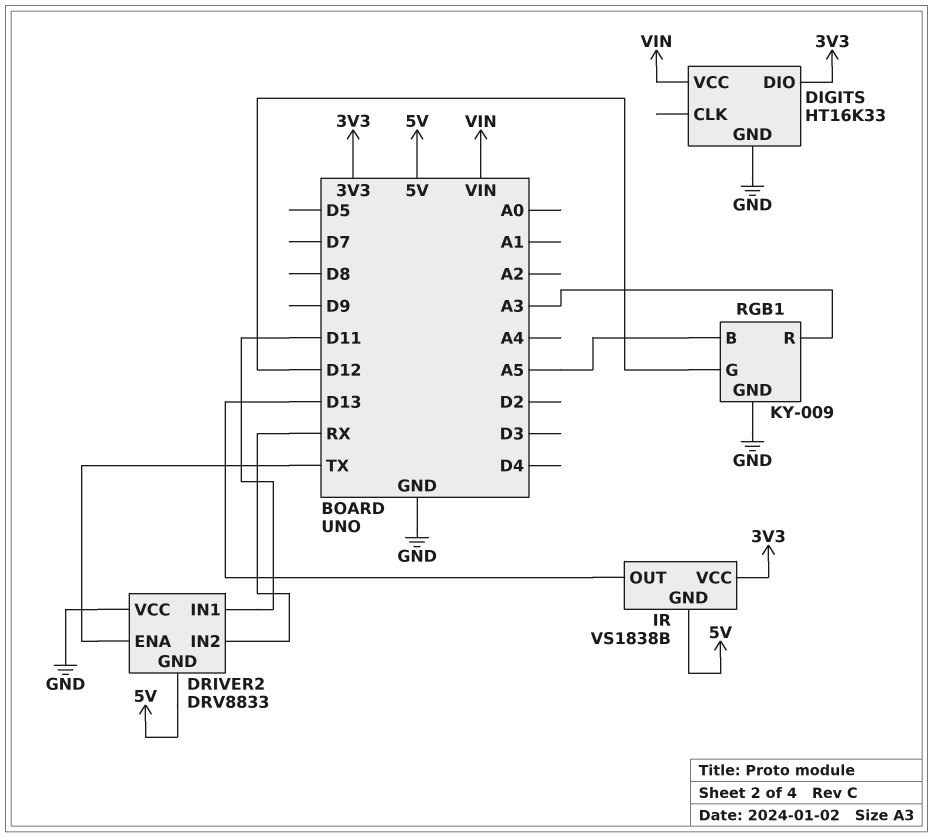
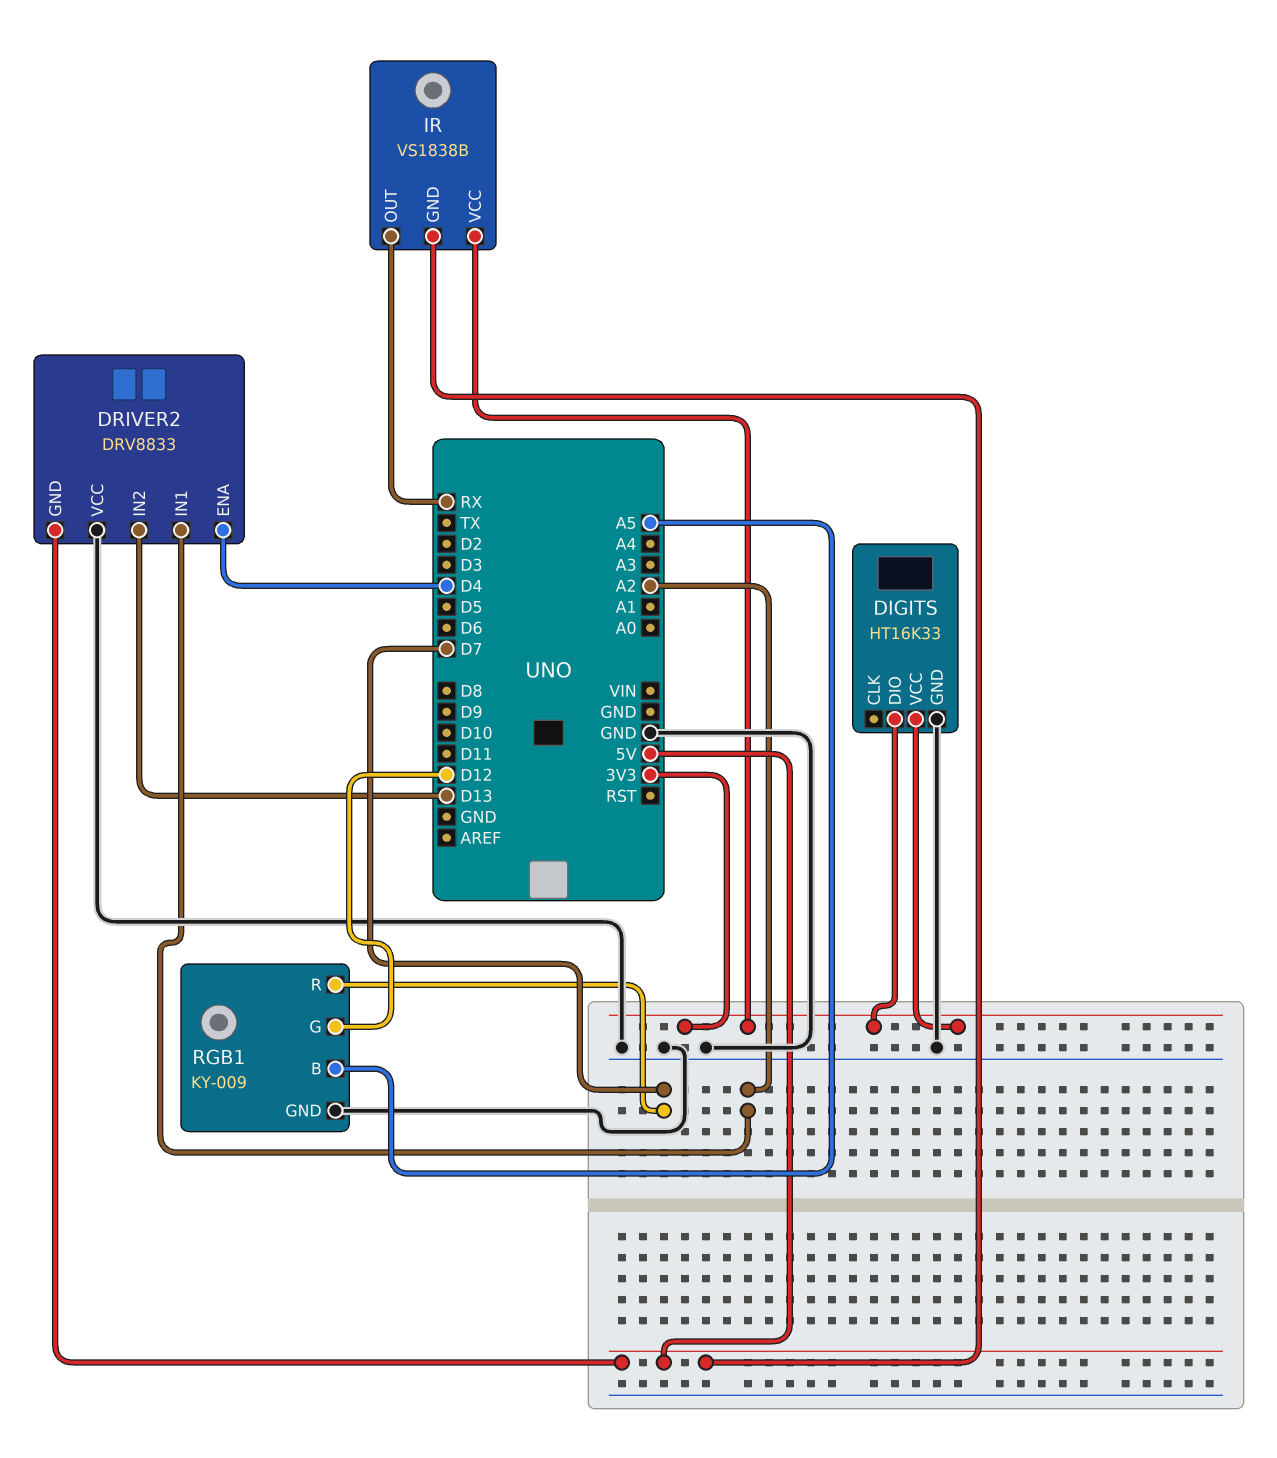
DIGITS pin VCC: VIN -> 3V3
DRIVER2 pin ENA: TX -> D4
DRIVER2 pin IN1: D11 -> A2
DRIVER2 pin IN2: RX -> D13
IR pin OUT: D13 -> RX
RGB1 pin R: A3 -> D7

